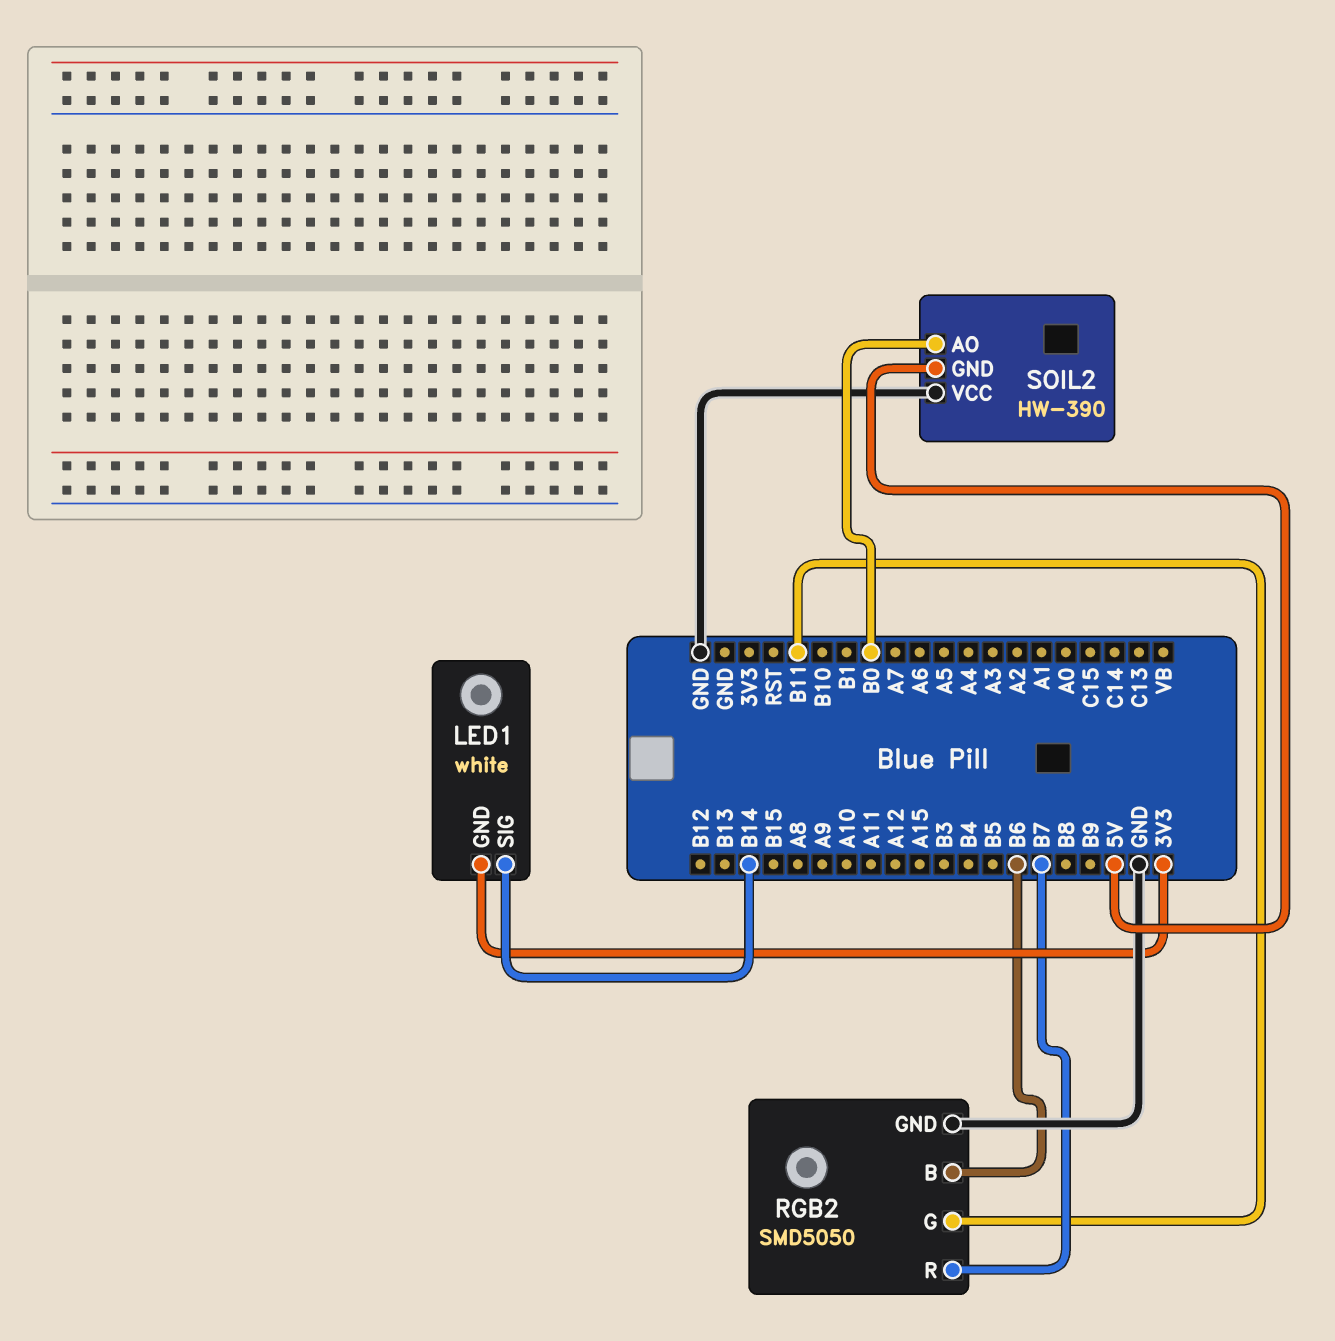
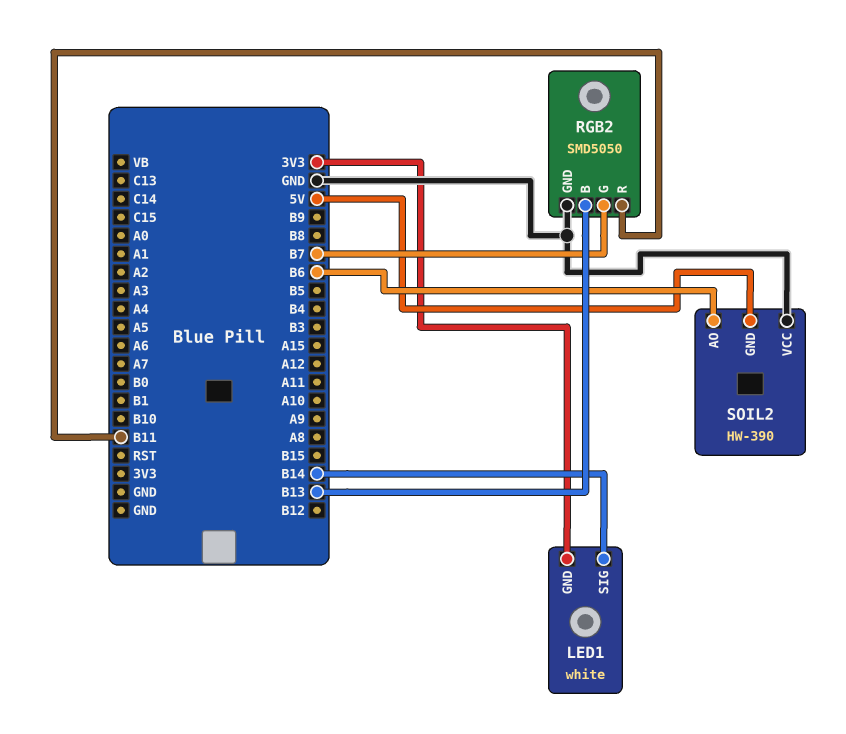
RGB2 pin B: B6 -> B13
RGB2 pin G: B11 -> B7
RGB2 pin R: B7 -> B11
SOIL2 pin AO: B0 -> B6

